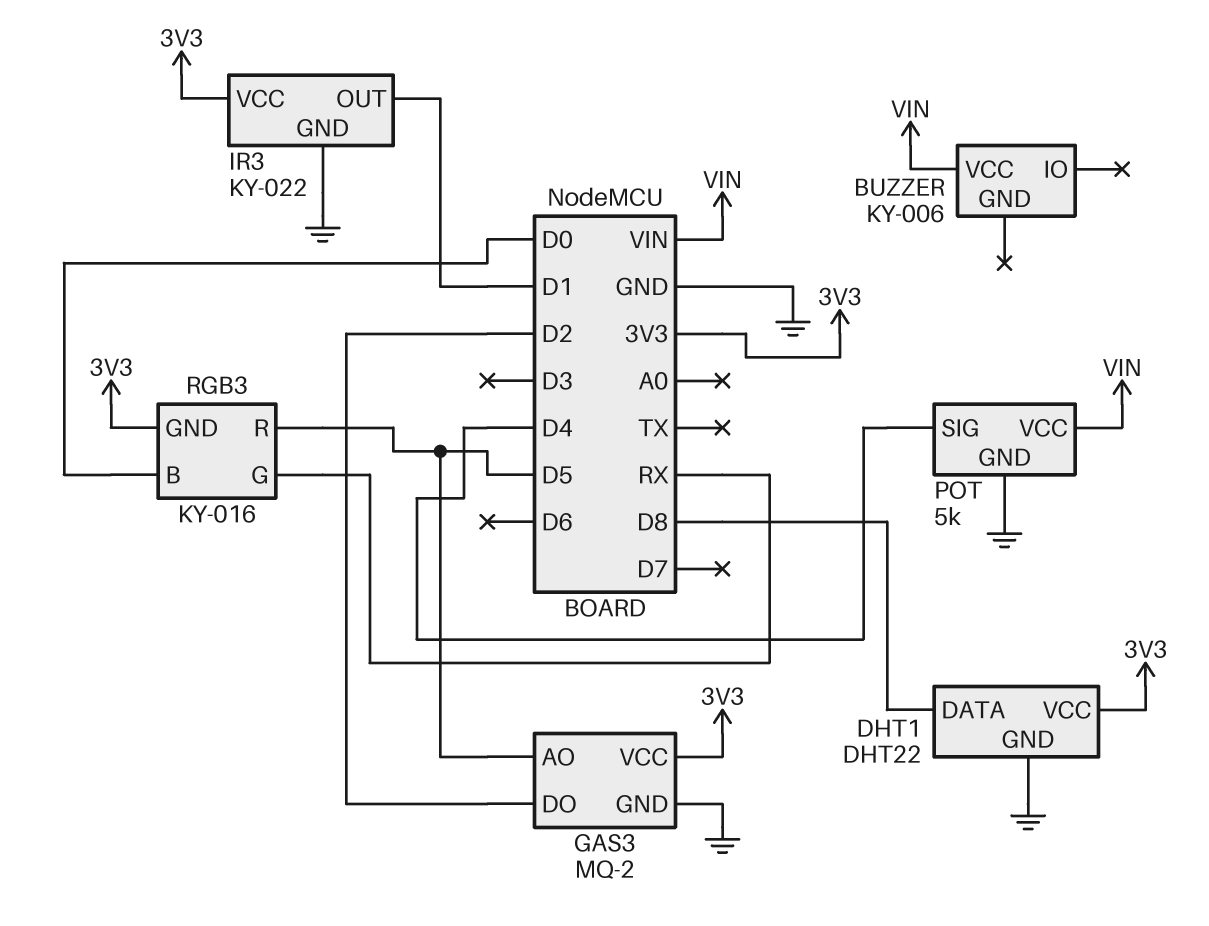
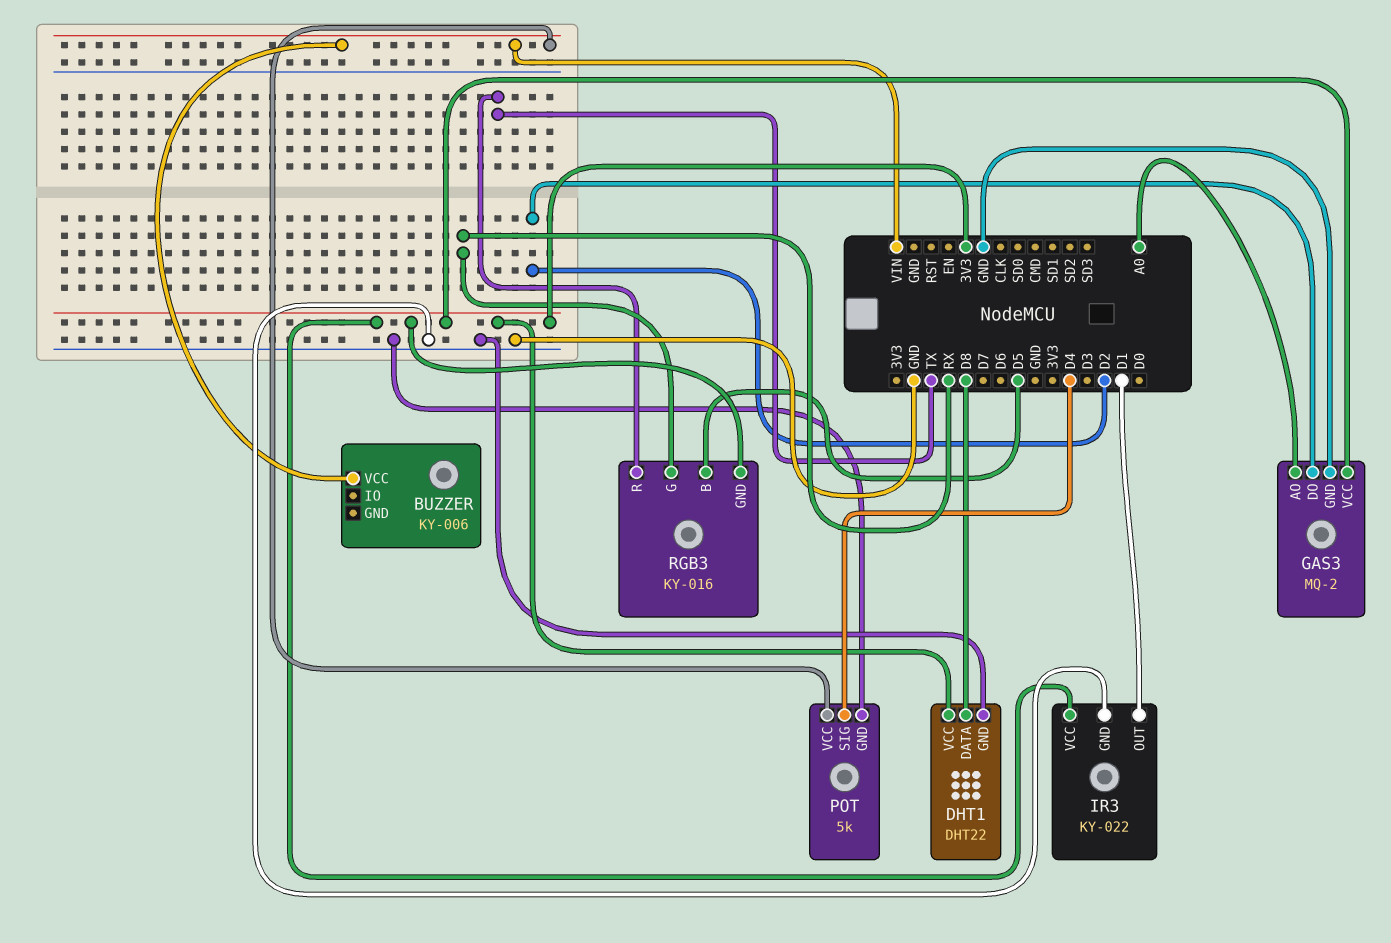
GAS3 pin AO: D5 -> A0
RGB3 pin B: D0 -> D5
RGB3 pin R: D5 -> TX

